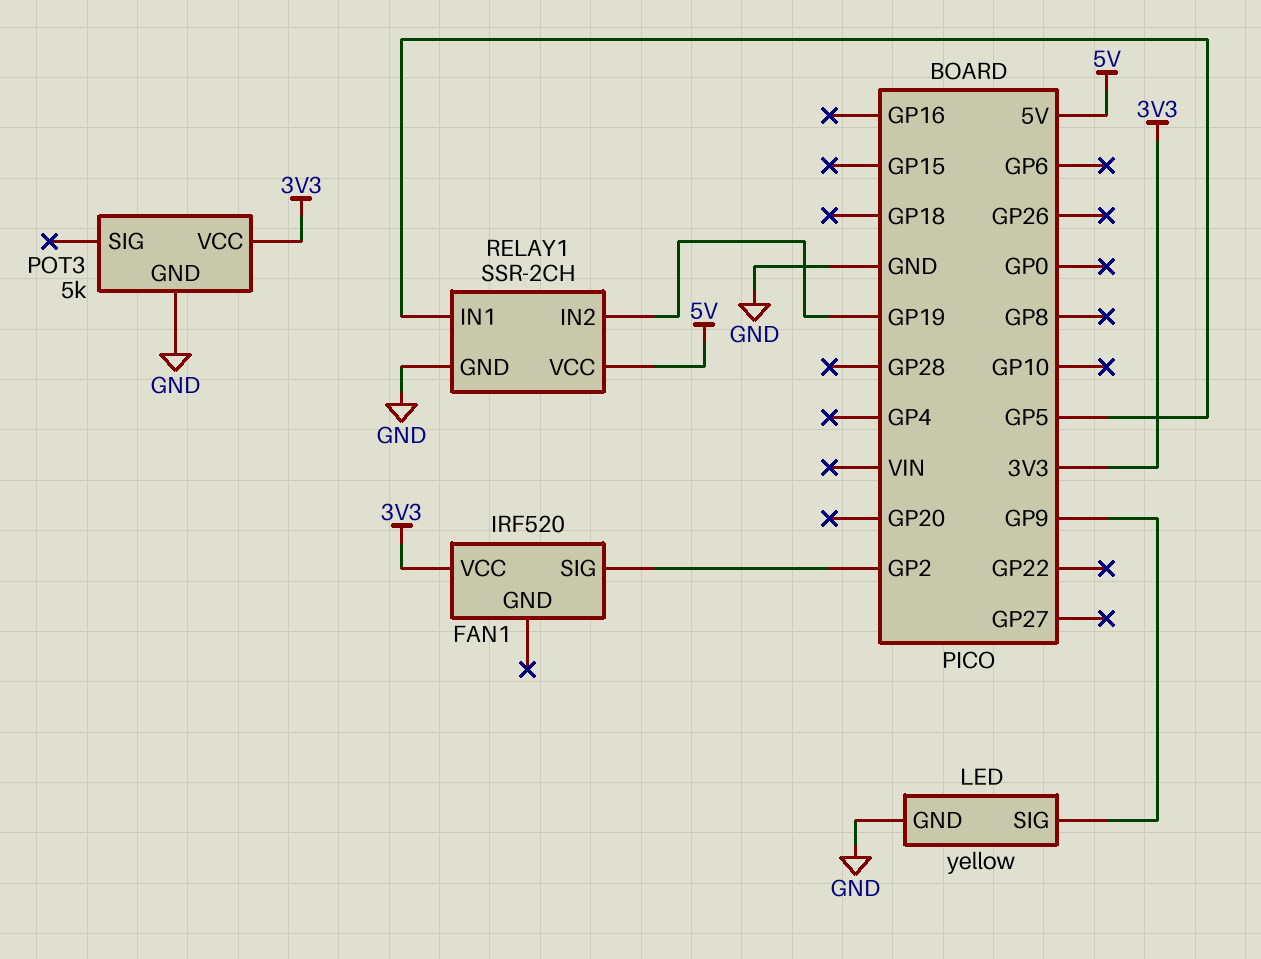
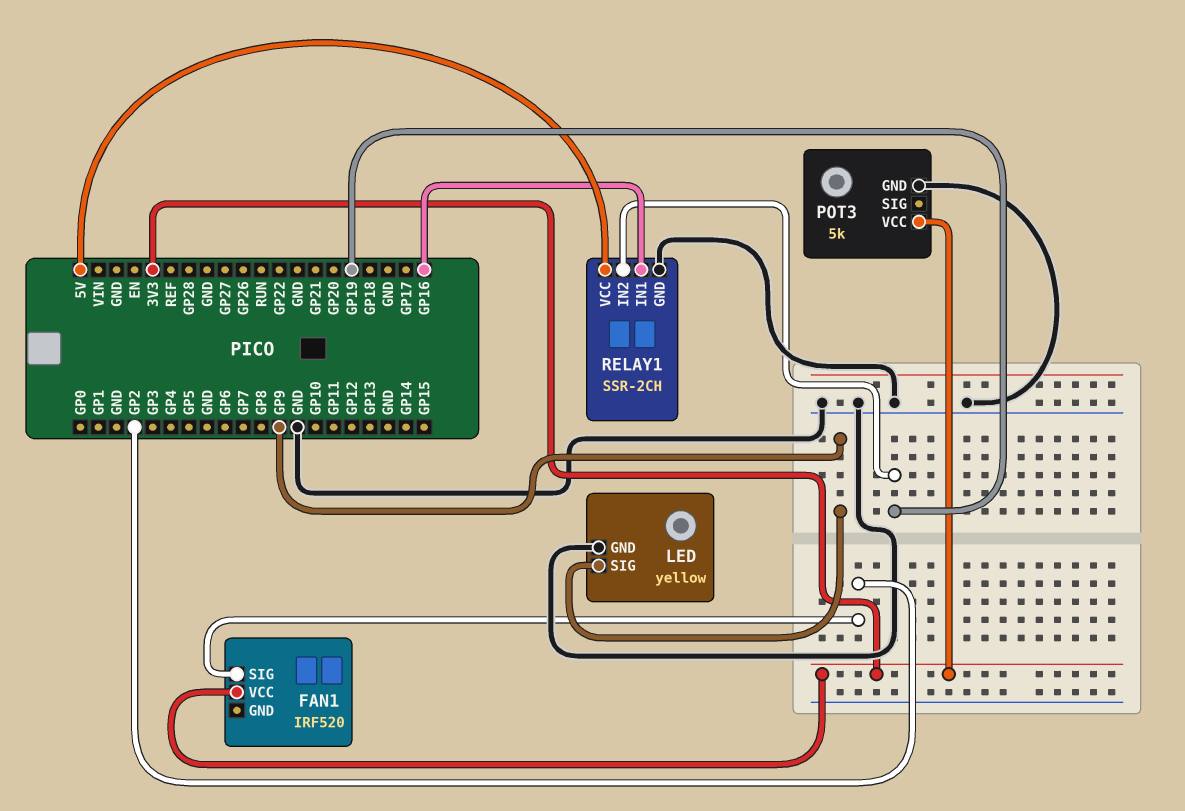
RELAY1 pin IN1: GP5 -> GP16

